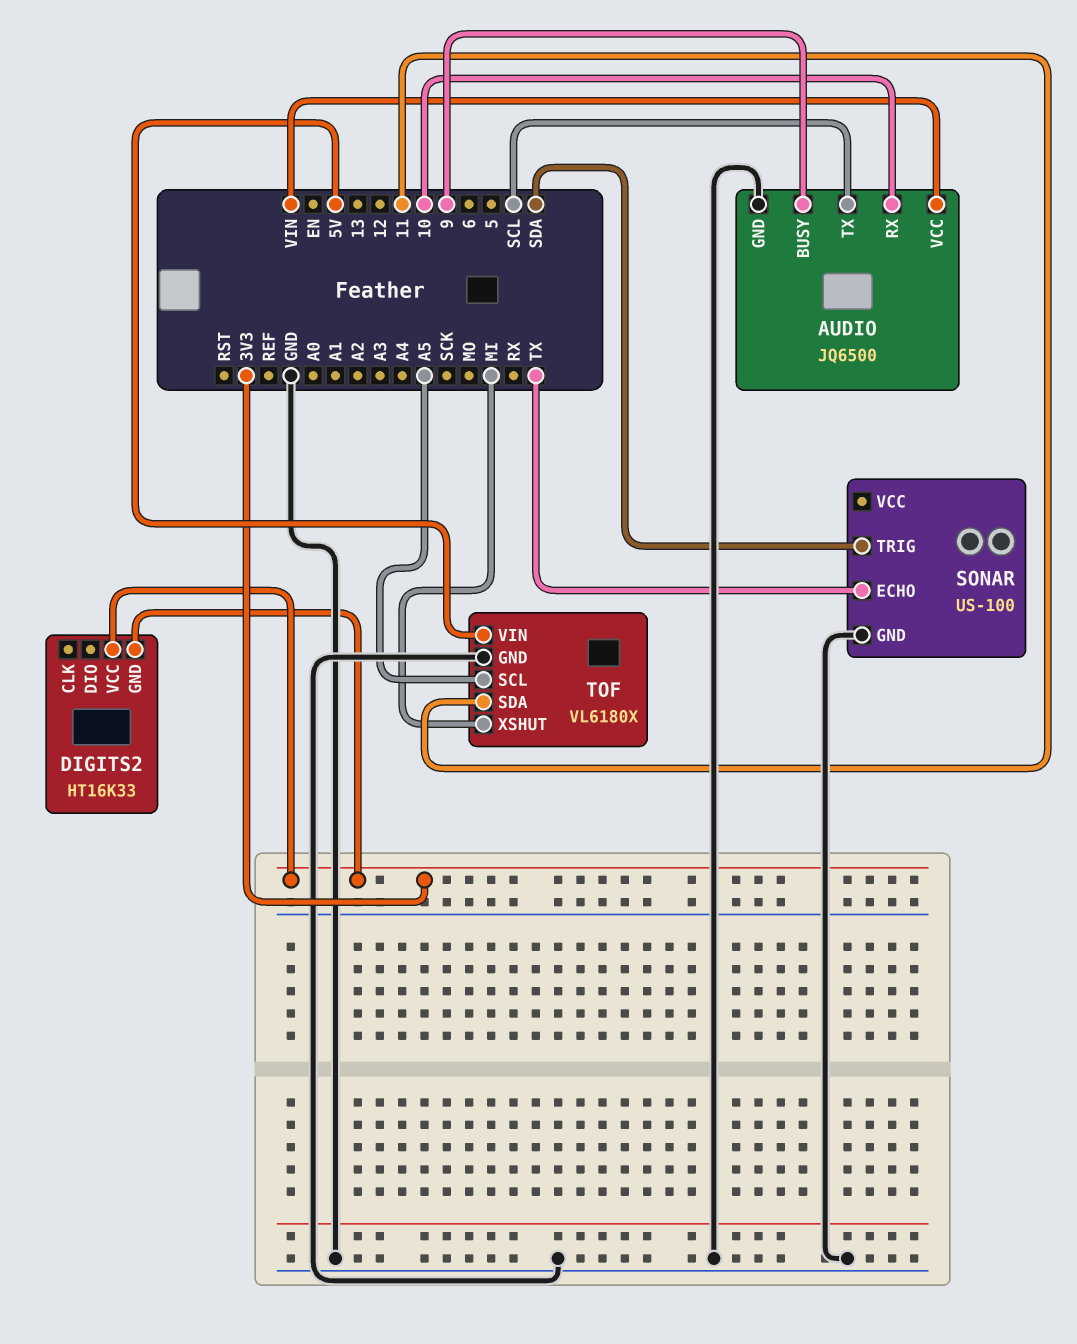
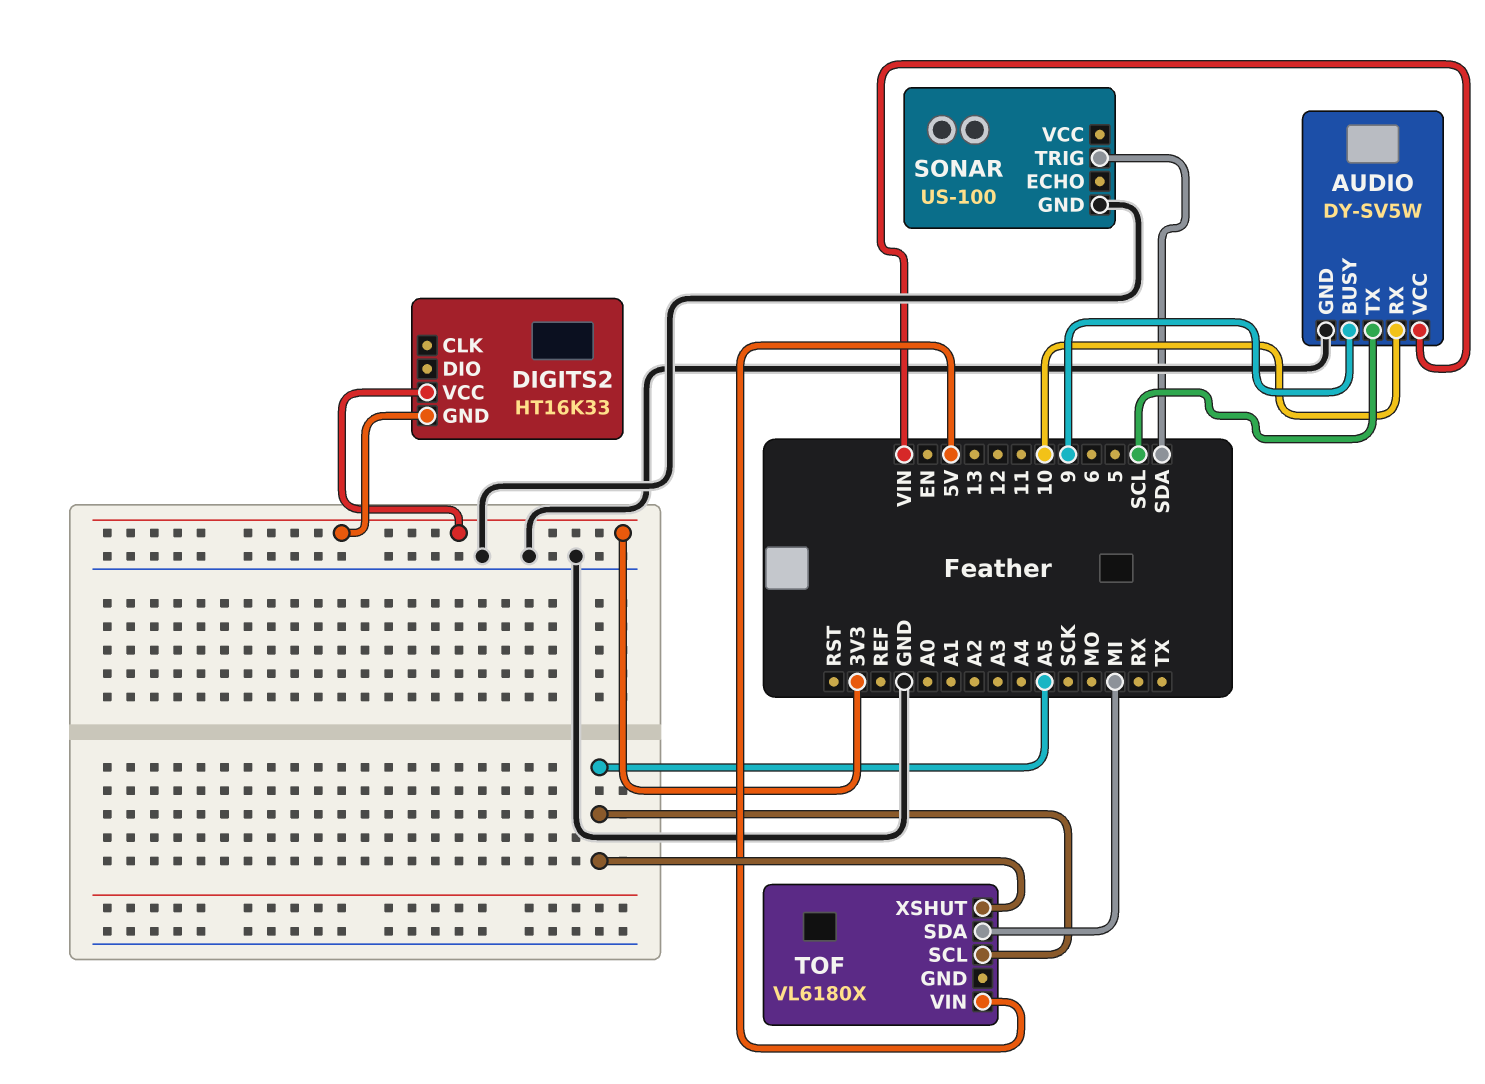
AUDIO: JQ6500 -> DY-SV5W
SONAR pin ECHO: TX -> none
TOF pin GND: GND -> none
TOF pin SDA: 11 -> MI
TOF pin XSHUT: MI -> A5

